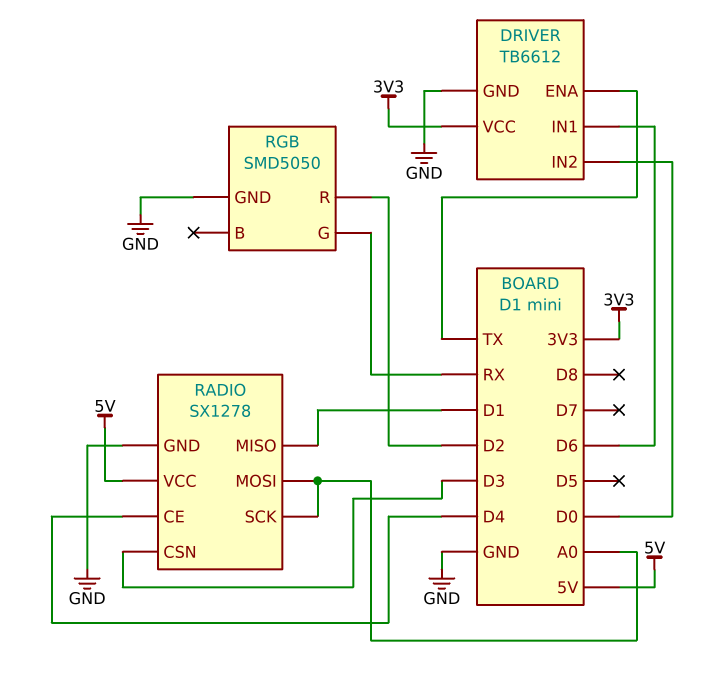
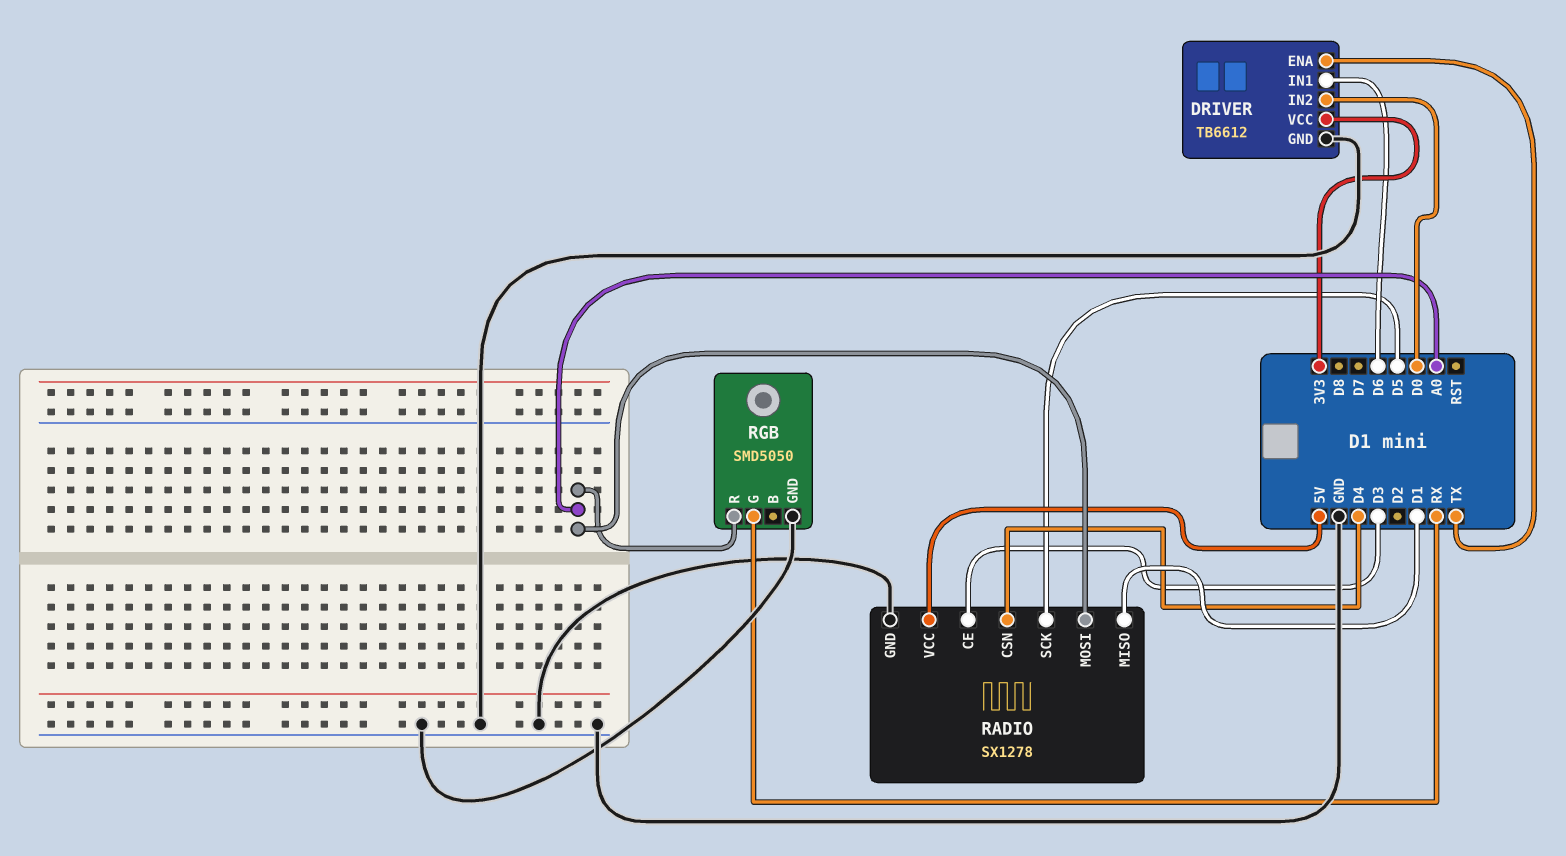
RADIO pin CE: D4 -> D3
RADIO pin CSN: D3 -> D4
RADIO pin SCK: A0 -> D5
RGB pin R: D2 -> A0

